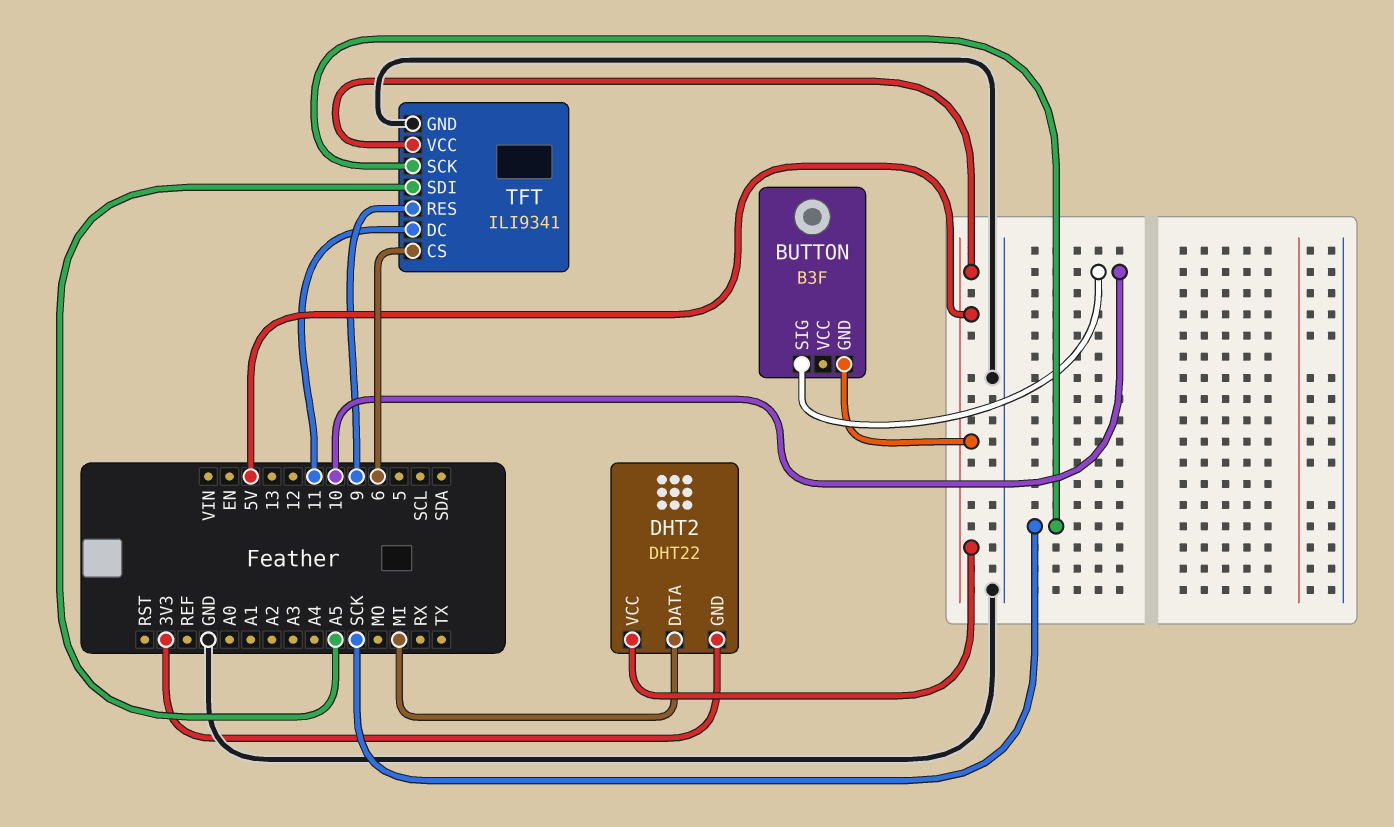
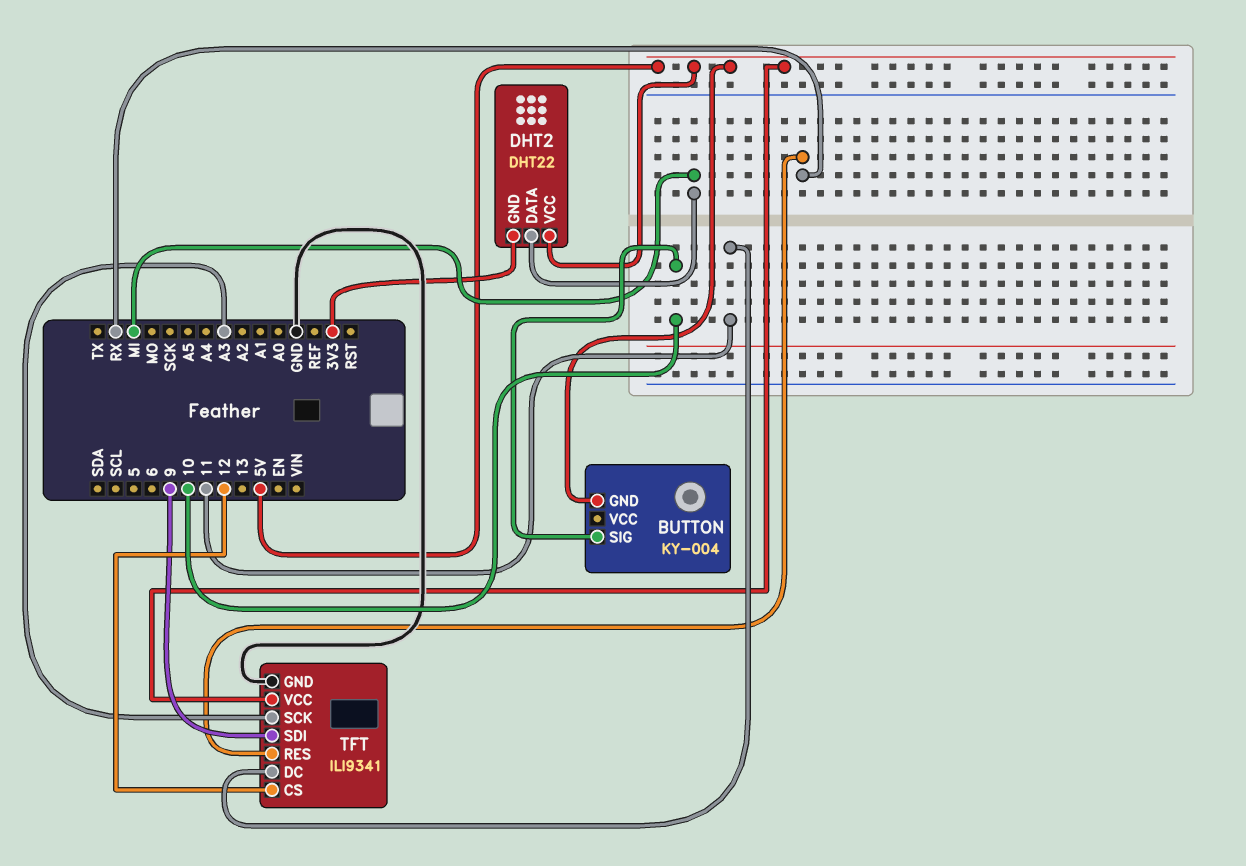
BUTTON: B3F -> KY-004
TFT pin CS: 6 -> 12
TFT pin RES: 9 -> RX
TFT pin SCK: SCK -> A3
TFT pin SDI: A5 -> 9

